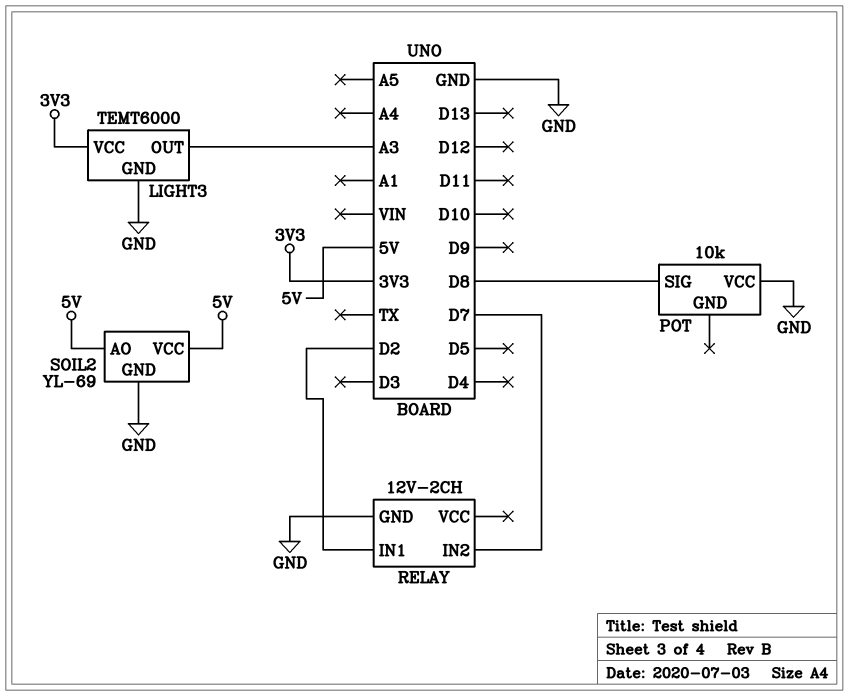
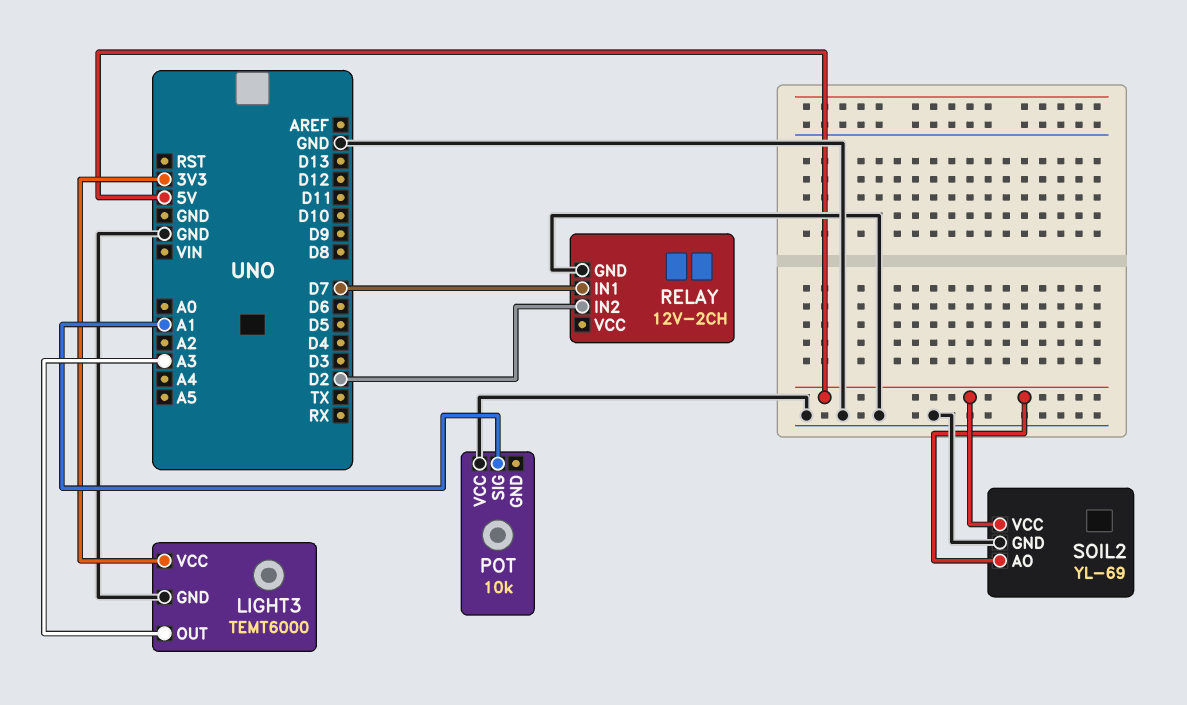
POT pin SIG: D8 -> A1
RELAY pin IN1: D2 -> D7
RELAY pin IN2: D7 -> D2

